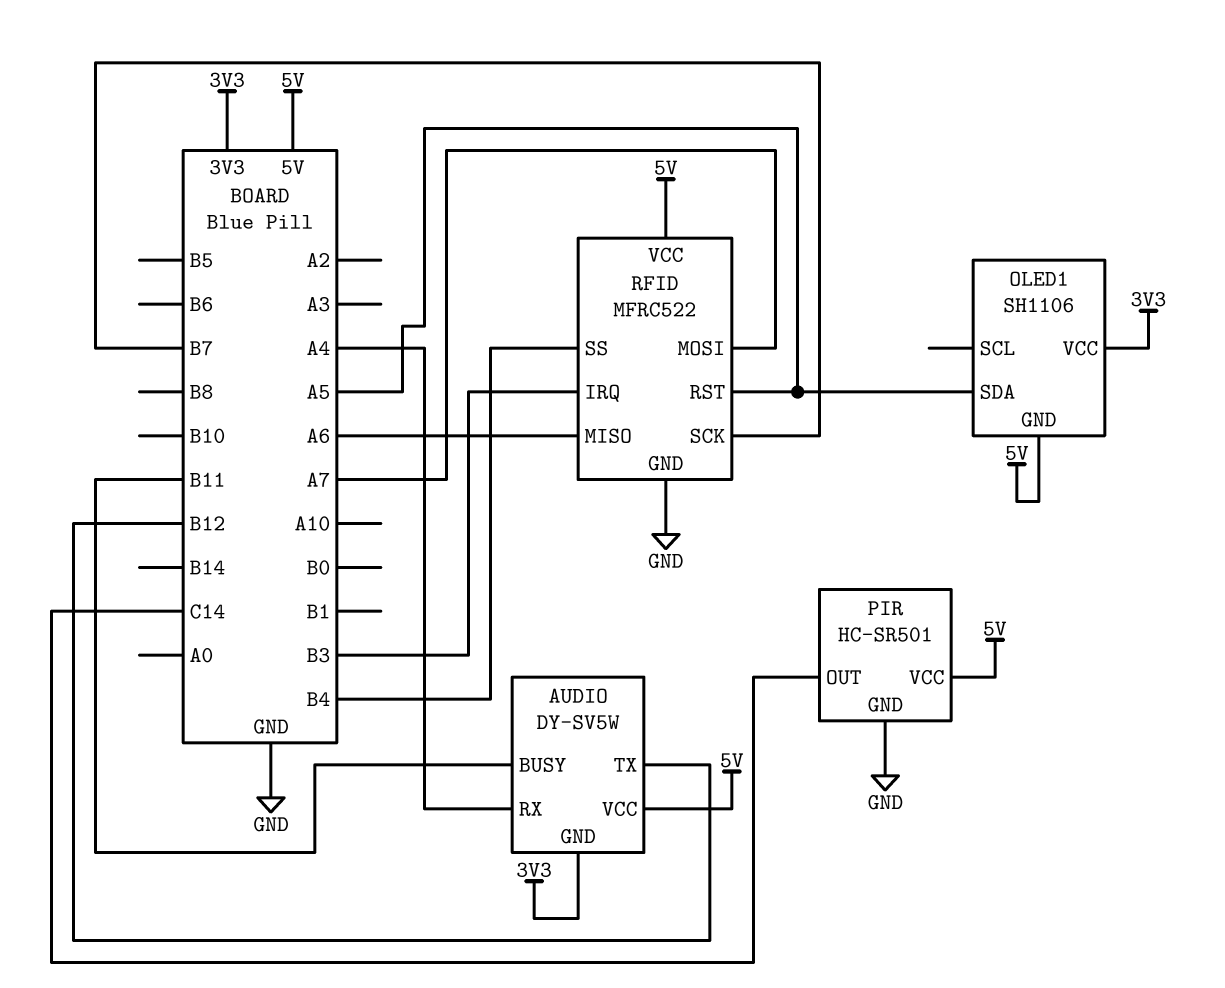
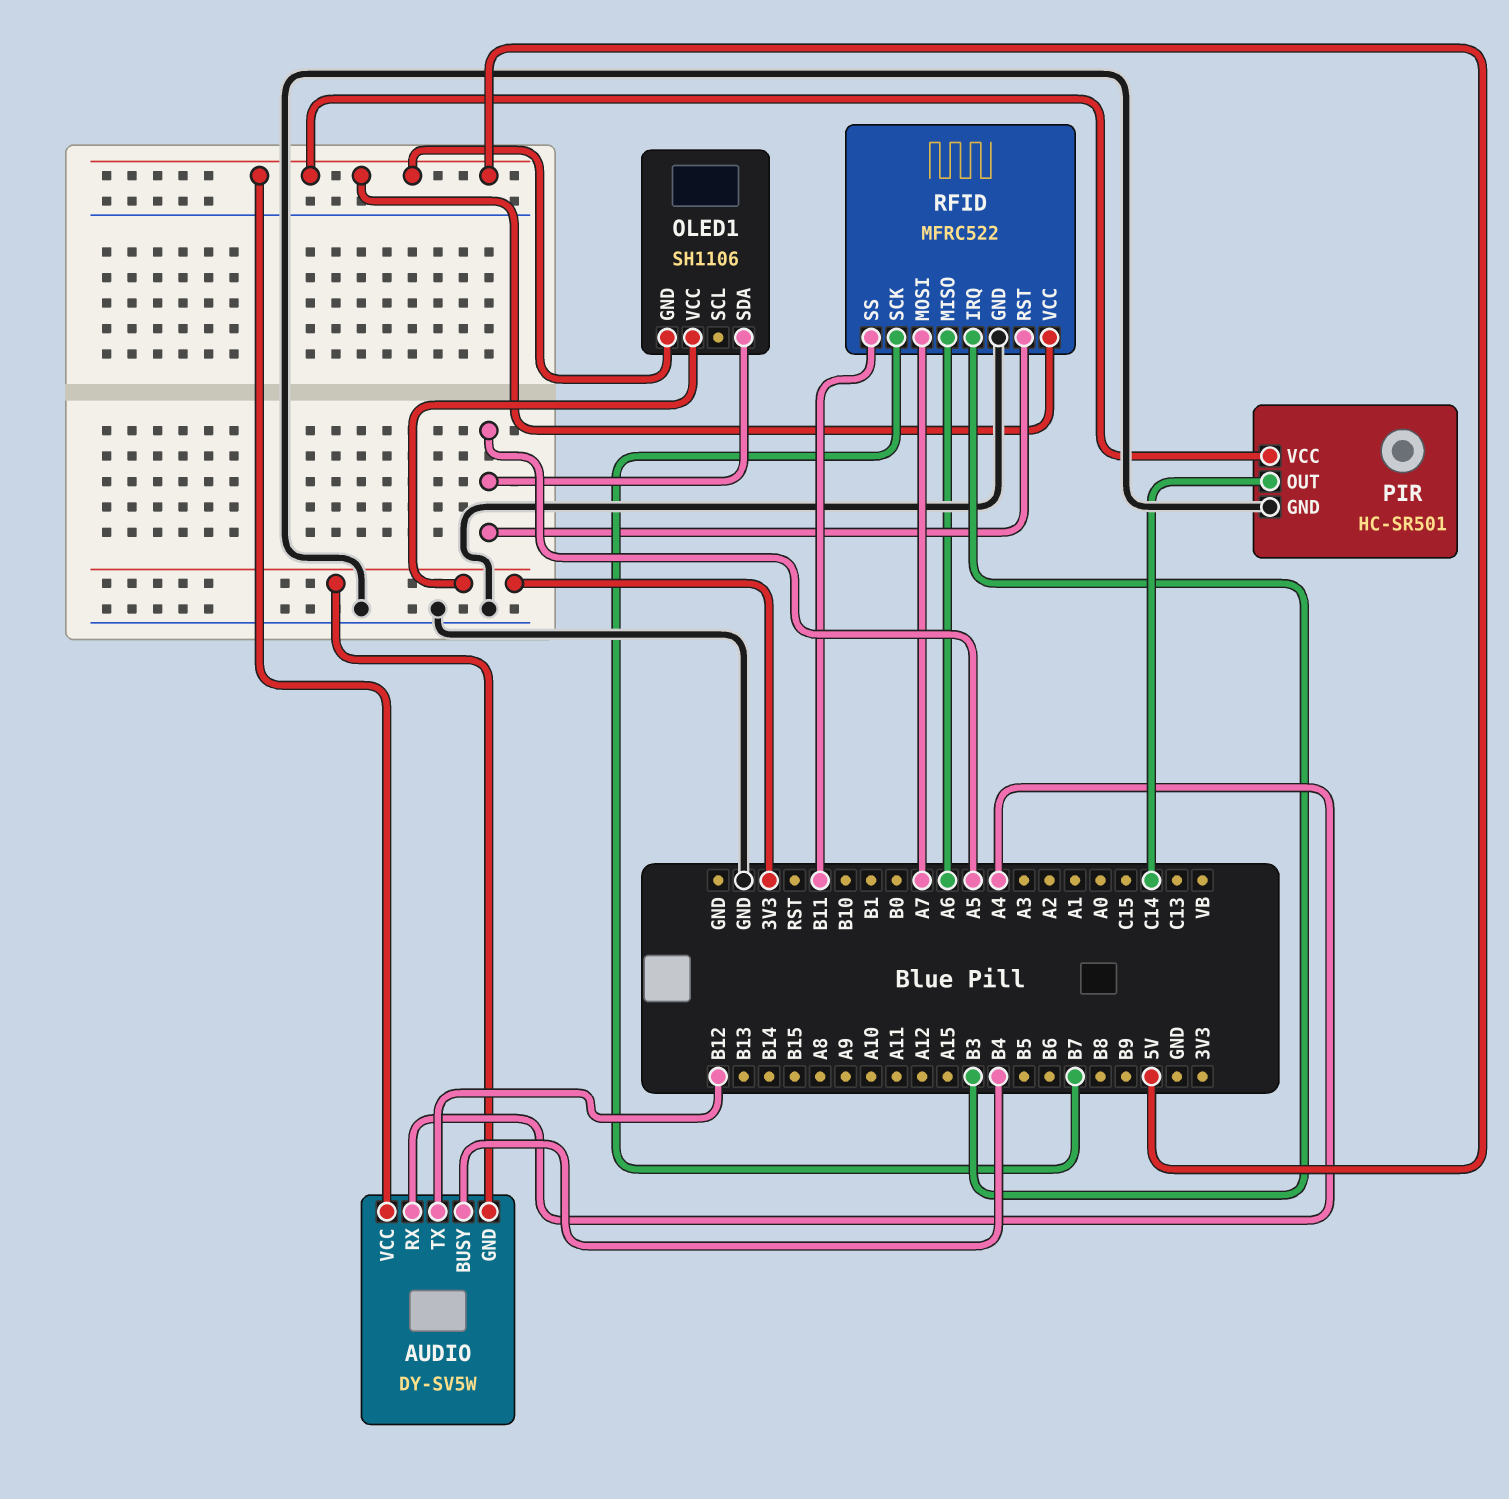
AUDIO pin BUSY: B11 -> B4
RFID pin SS: B4 -> B11

